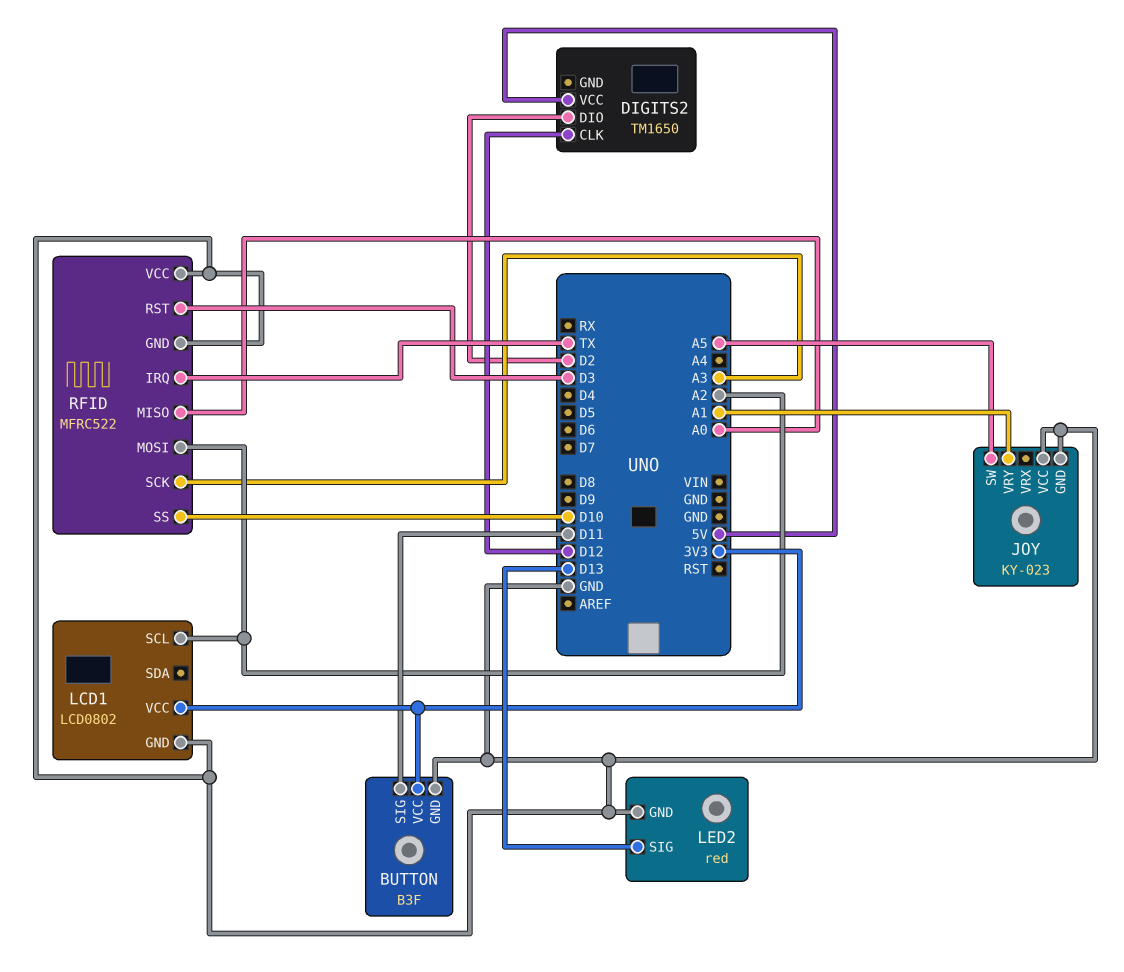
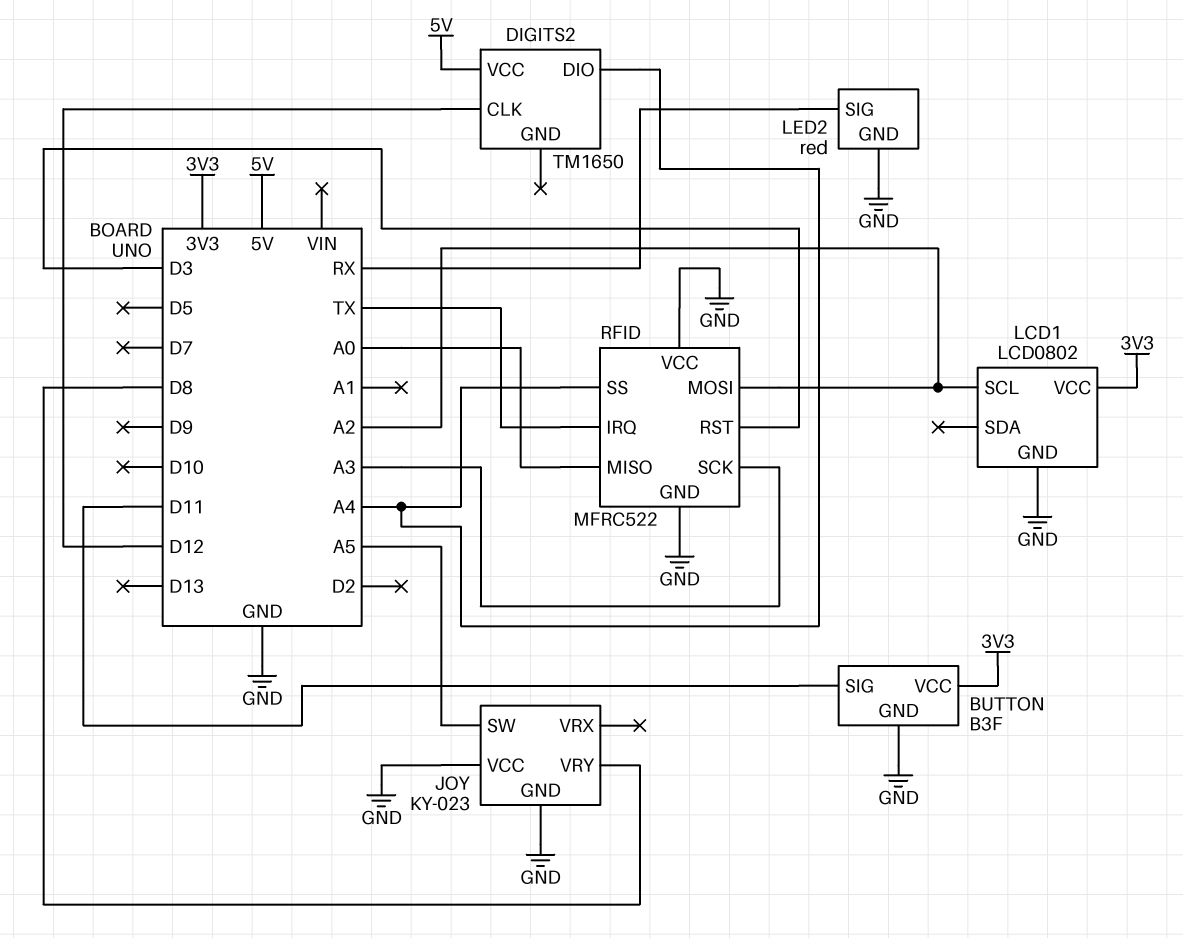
DIGITS2 pin DIO: D2 -> A4
JOY pin VRY: A1 -> D8
LED2 pin SIG: D13 -> RX
RFID pin SS: D10 -> A4

